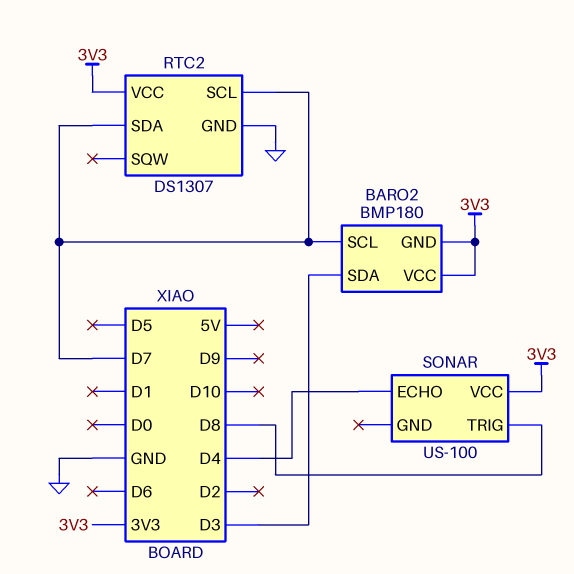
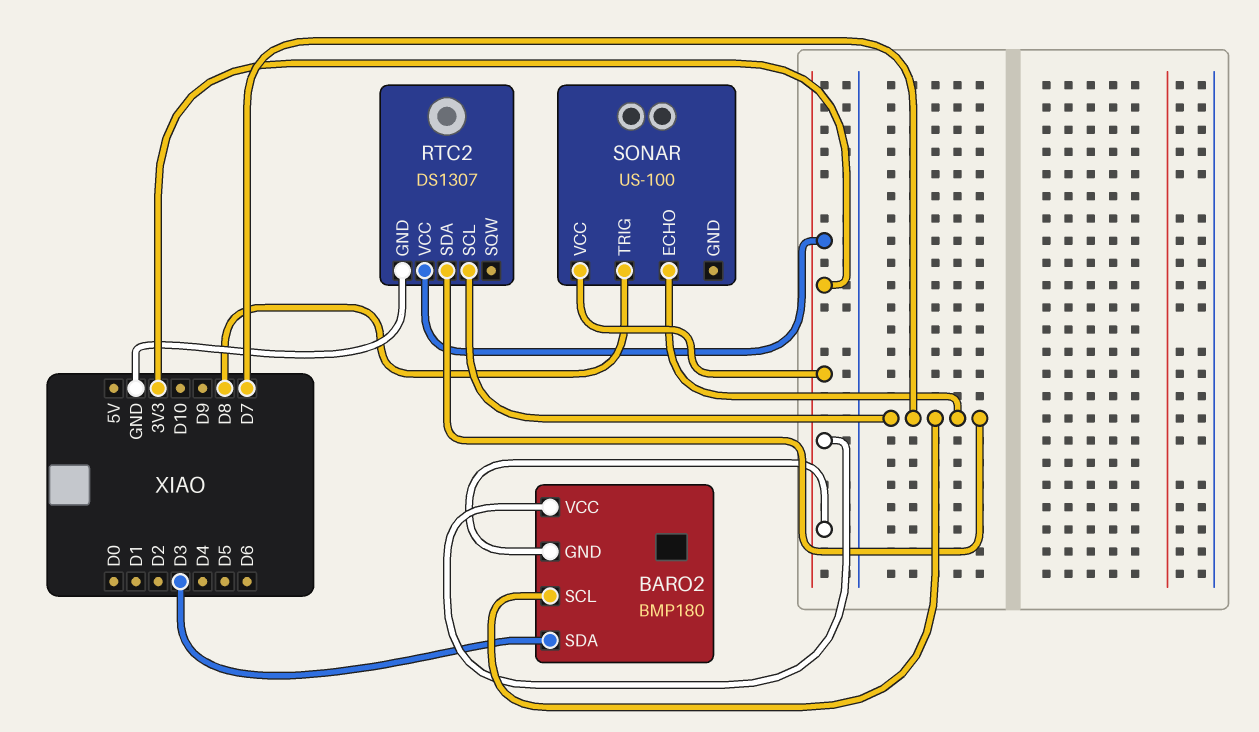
SONAR pin ECHO: D4 -> D7

